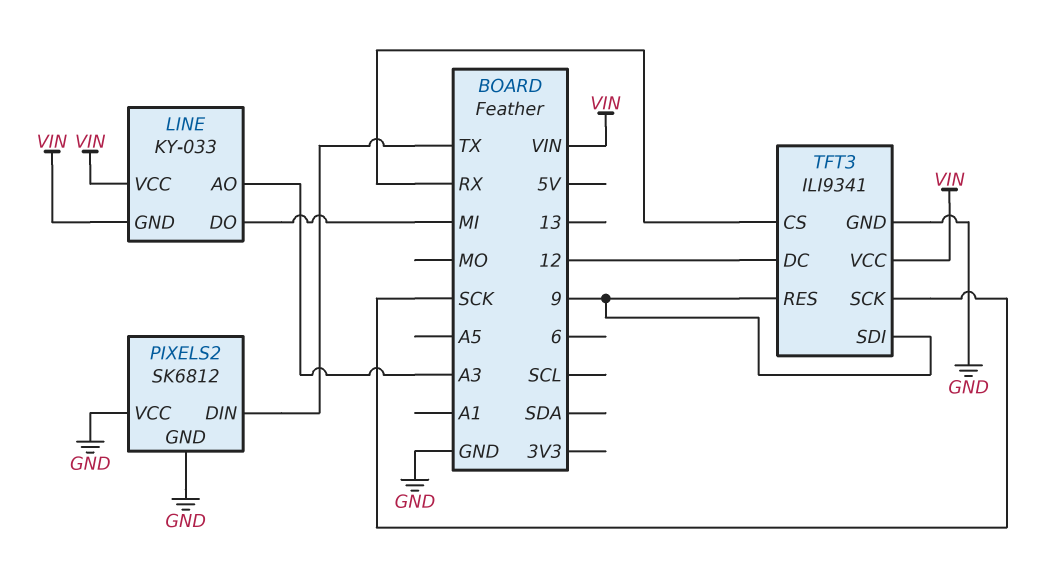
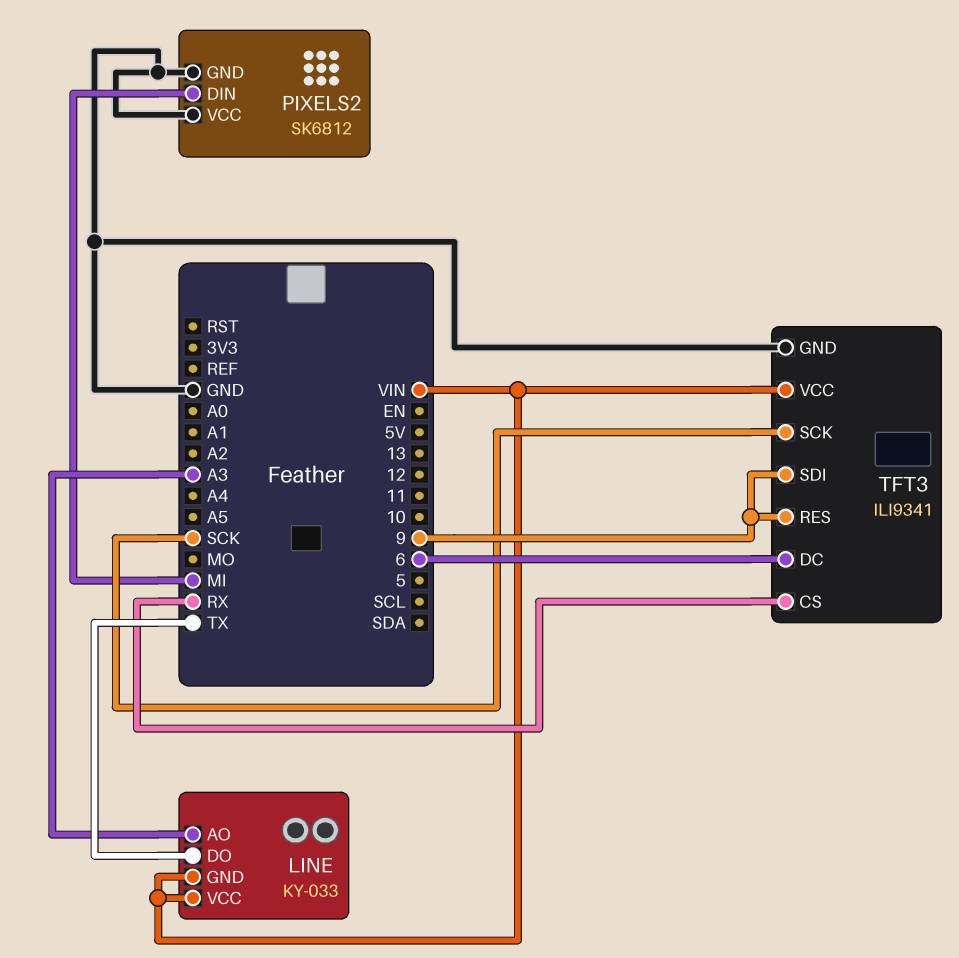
LINE pin DO: MI -> TX
PIXELS2 pin DIN: TX -> MI
TFT3 pin DC: 12 -> 6

